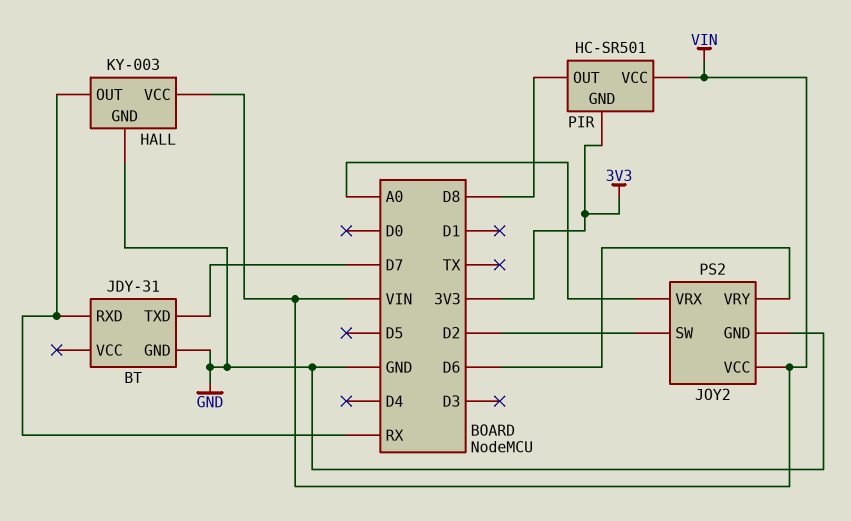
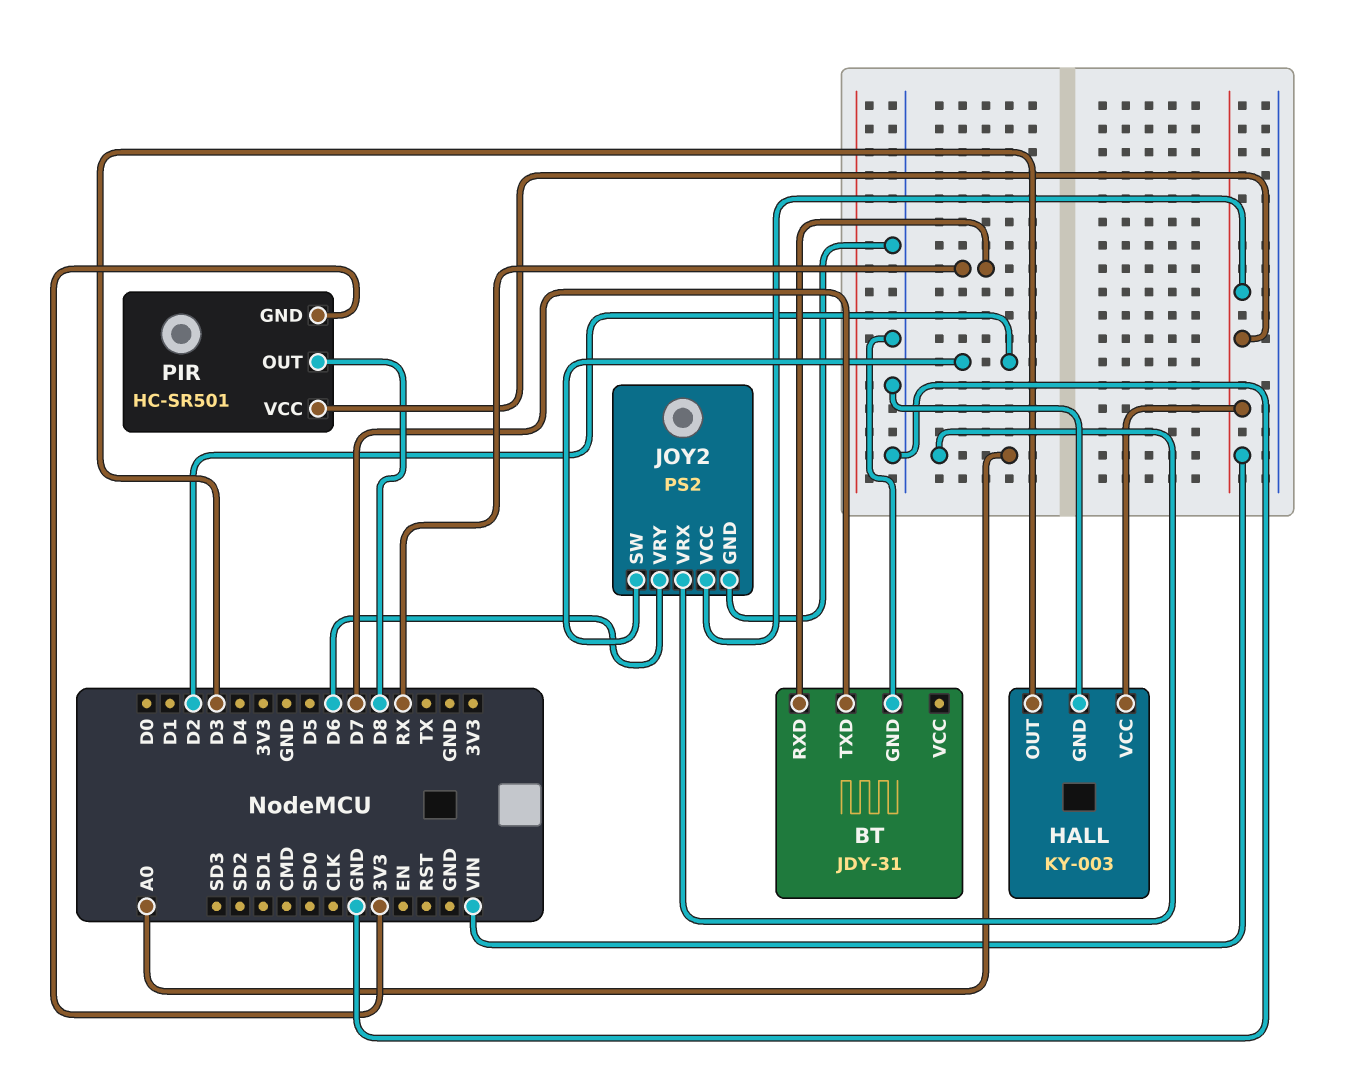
HALL pin OUT: RX -> D3

